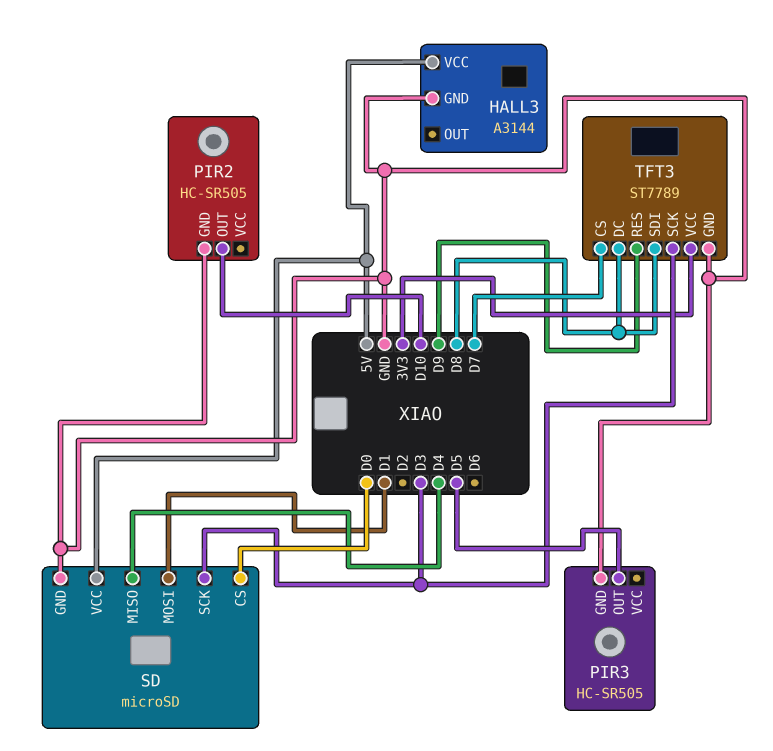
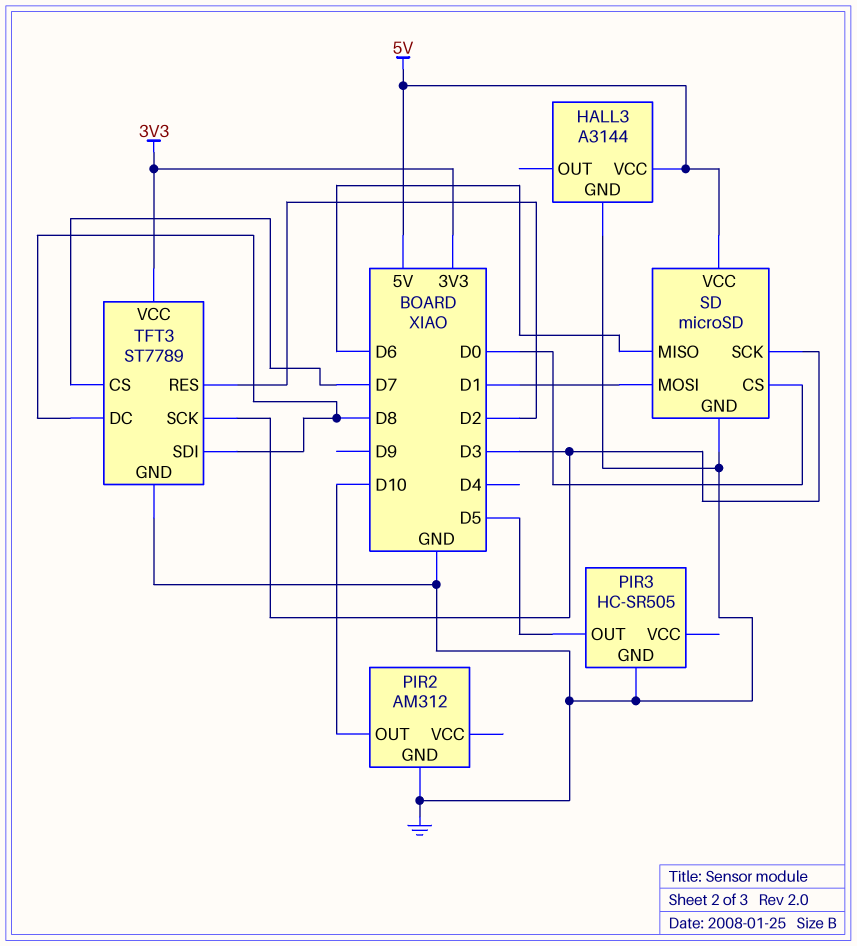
PIR2: HC-SR505 -> AM312
SD pin MISO: D4 -> D6
TFT3 pin RES: D9 -> D2

